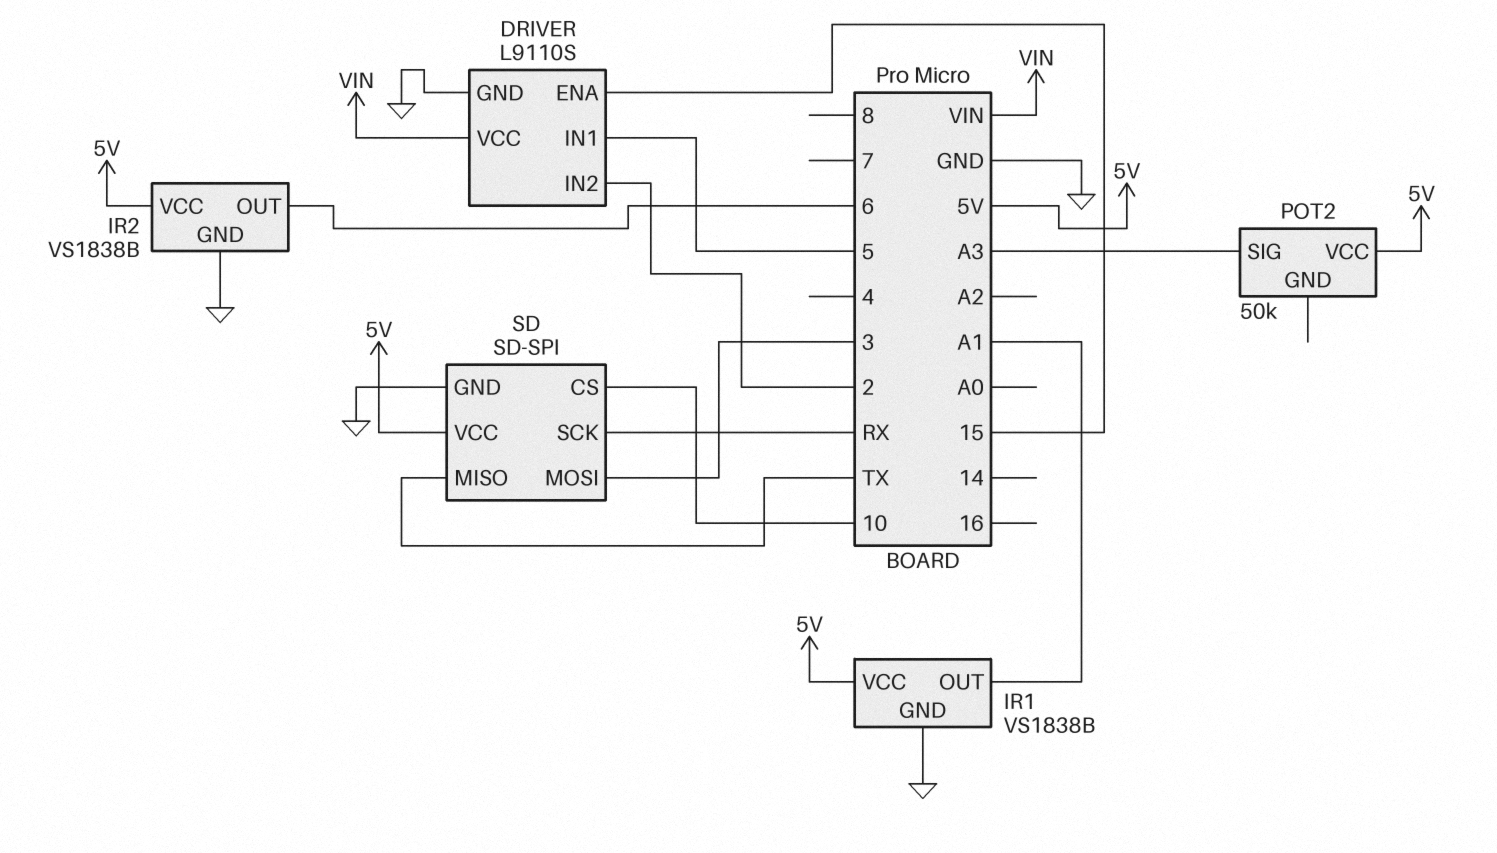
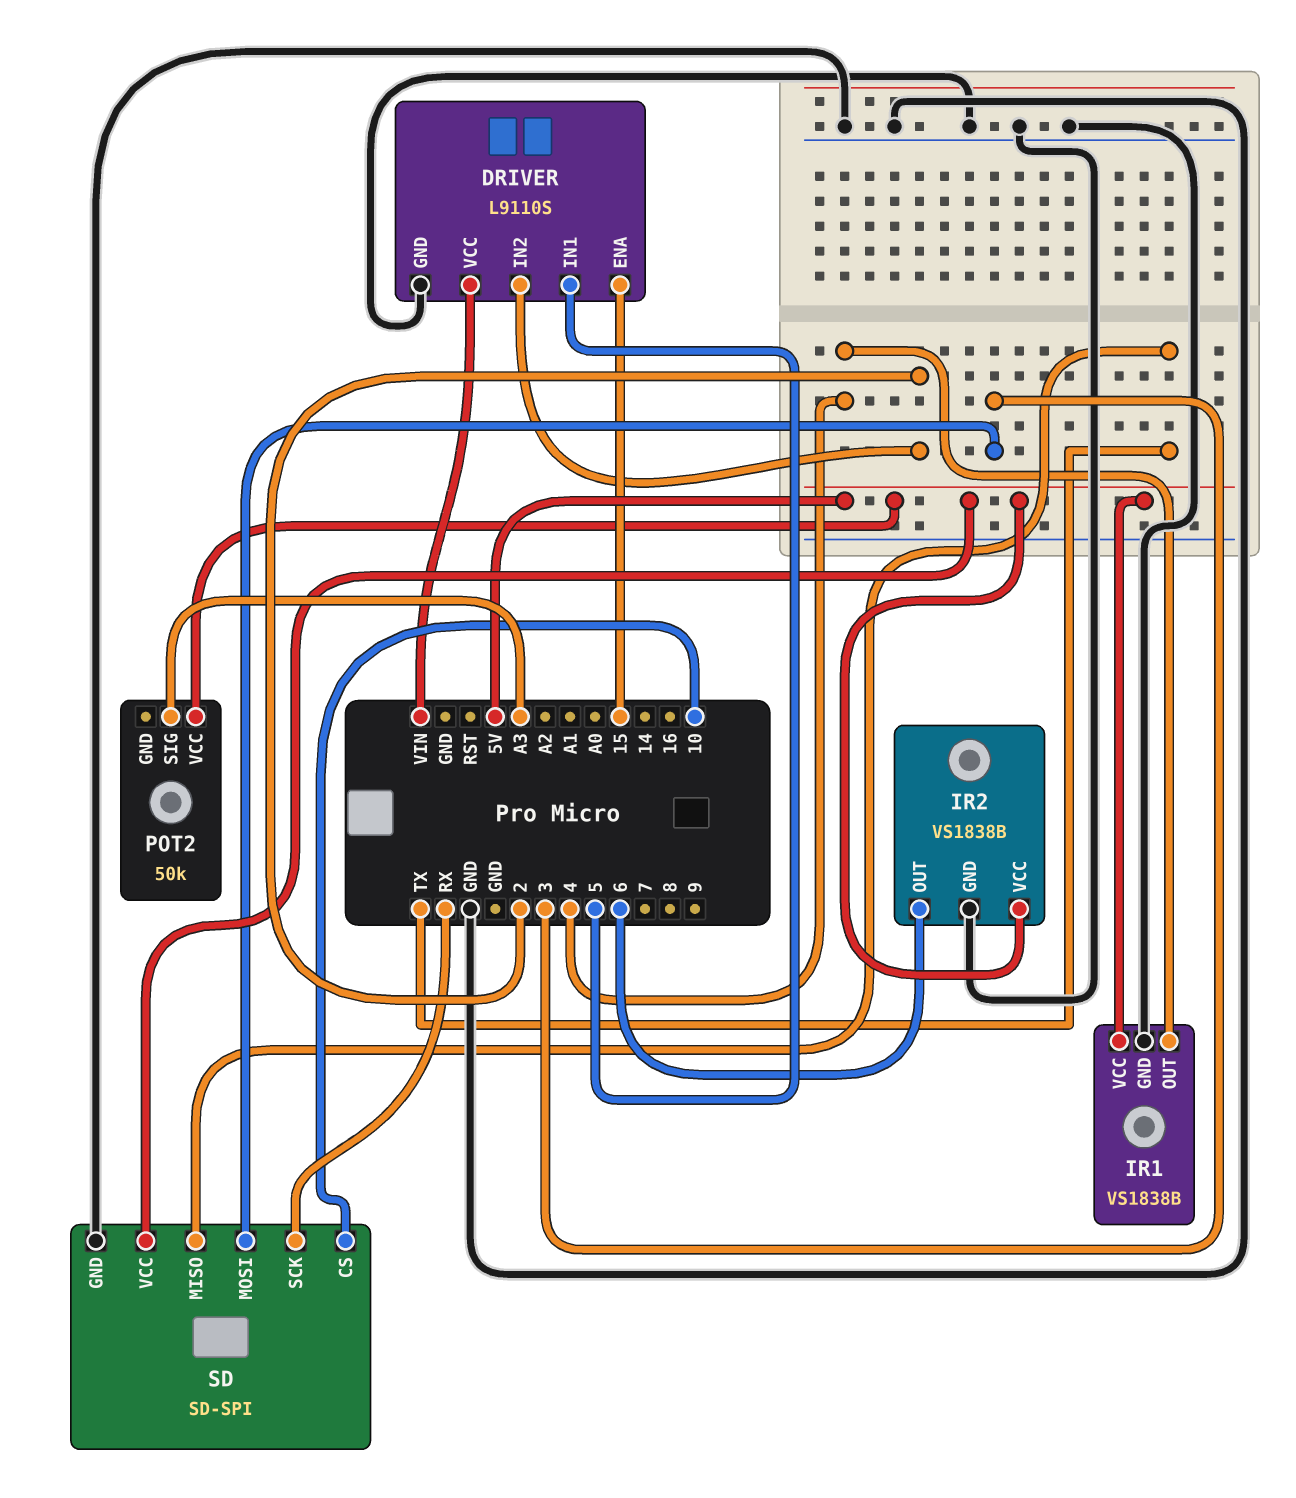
IR1 pin OUT: A1 -> 4

